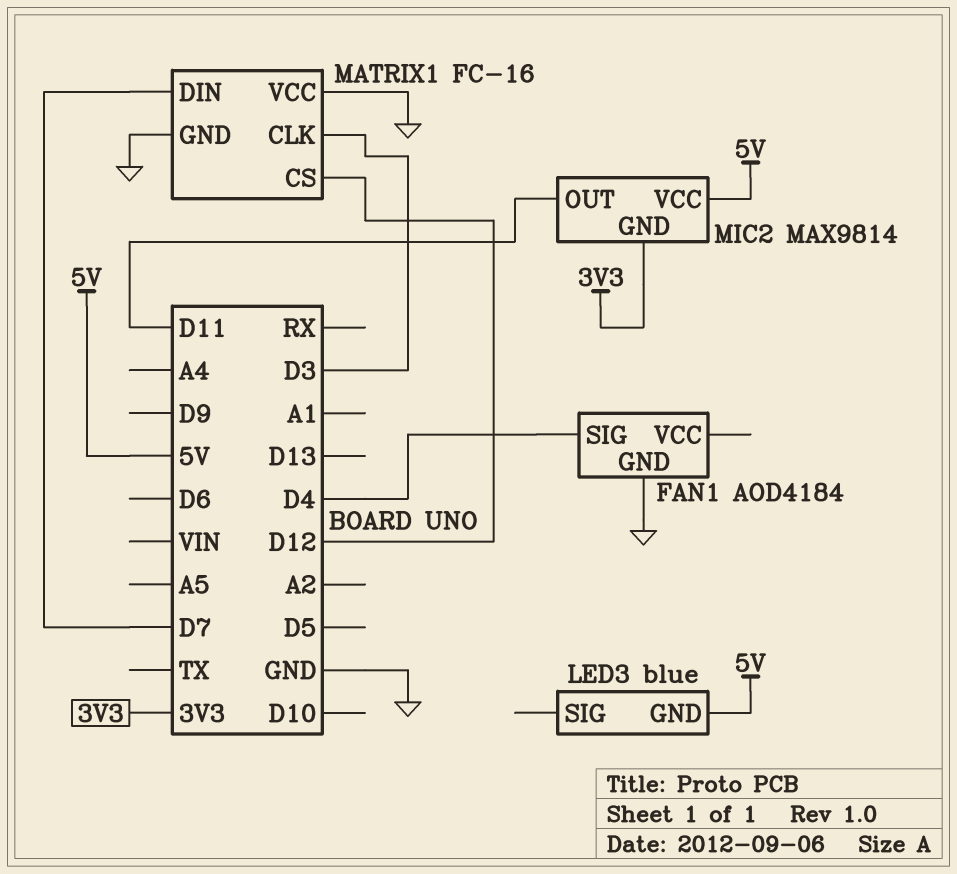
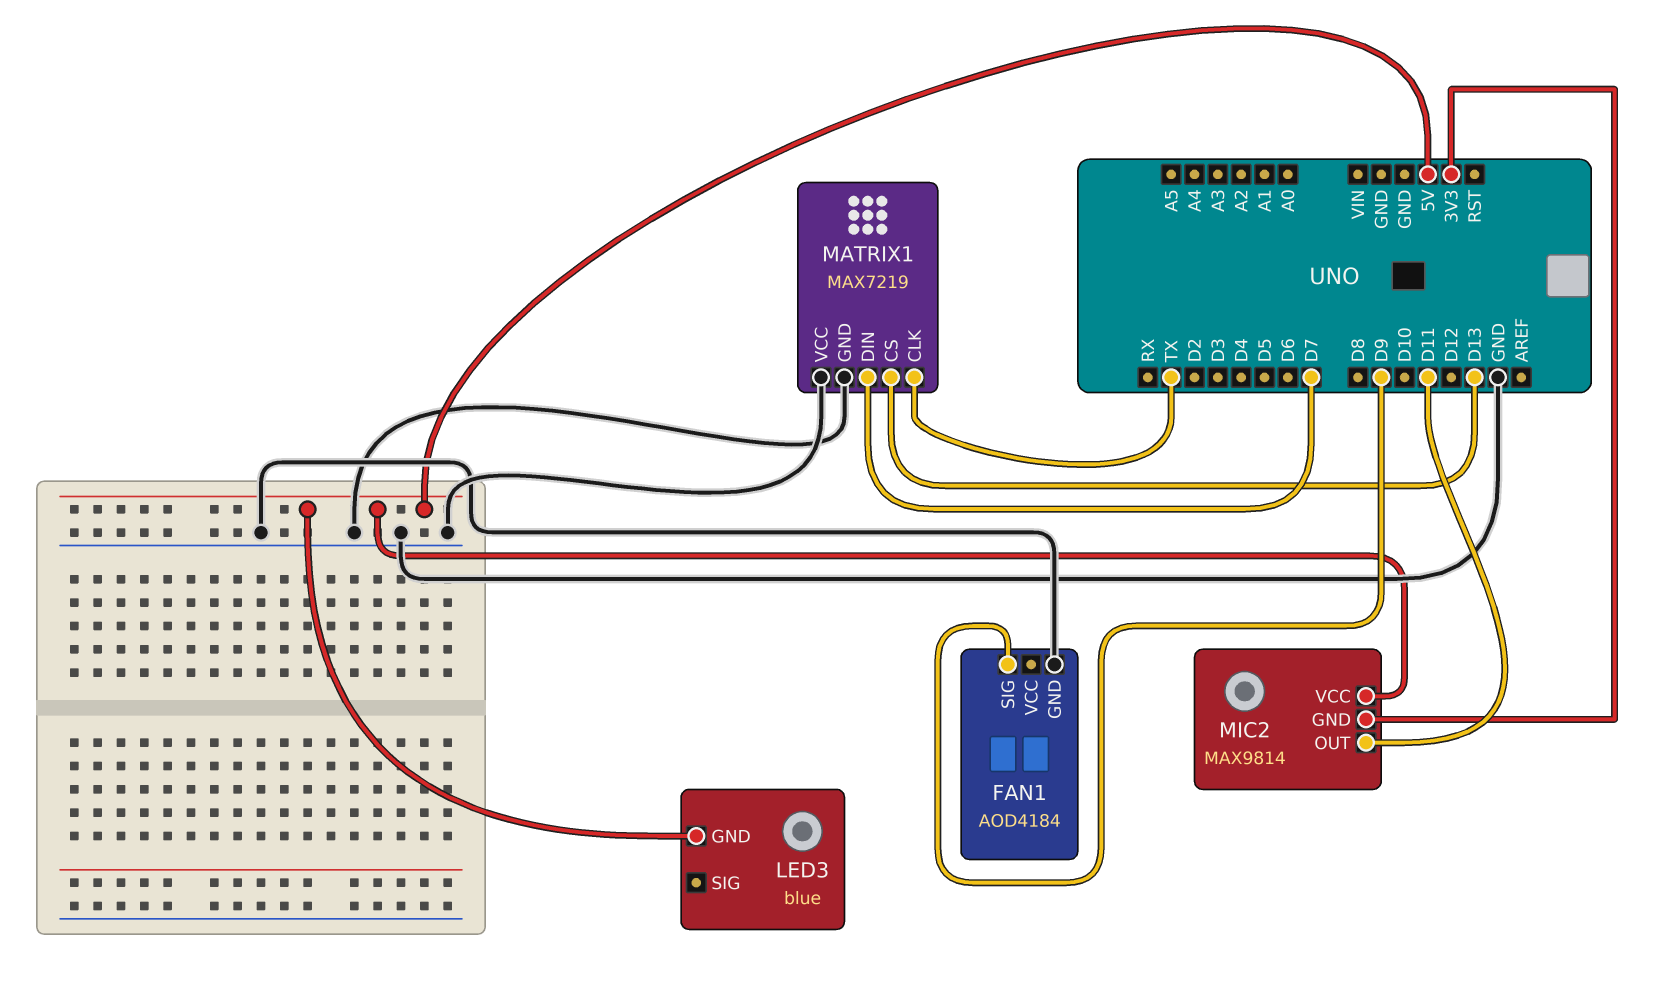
FAN1 pin SIG: D4 -> D9
MATRIX1: FC-16 -> MAX7219
MATRIX1 pin CLK: D3 -> TX
MATRIX1 pin CS: D12 -> D13

